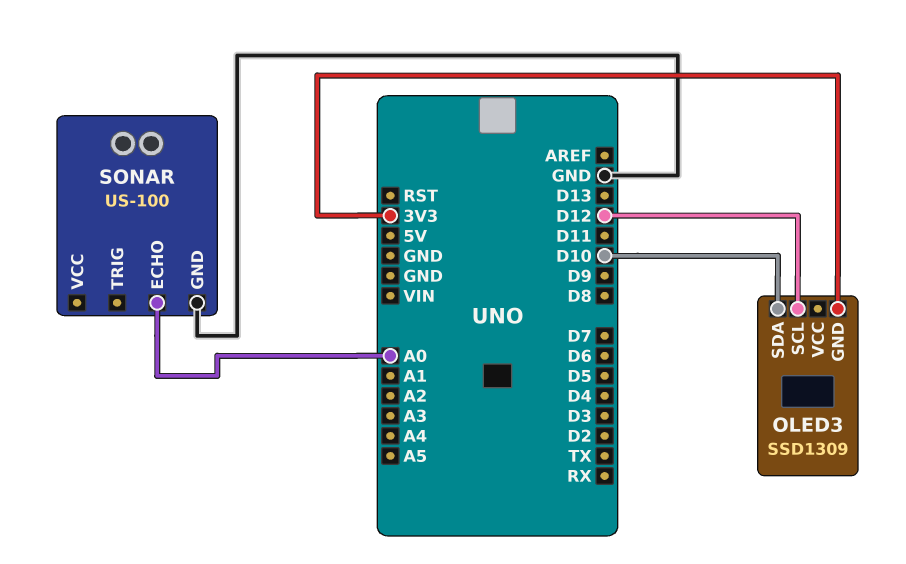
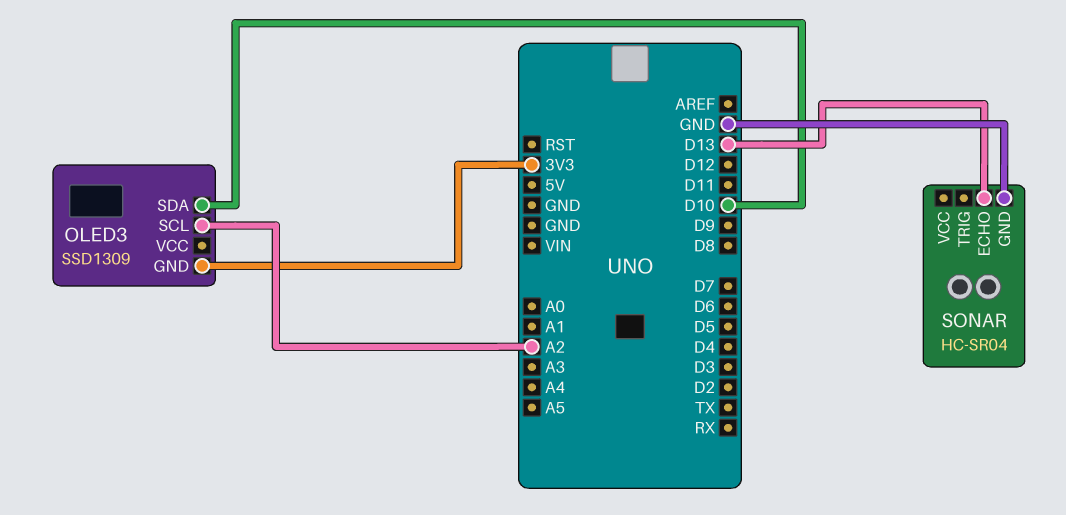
OLED3 pin SCL: D12 -> A2
SONAR: US-100 -> HC-SR04
SONAR pin ECHO: A0 -> D13

